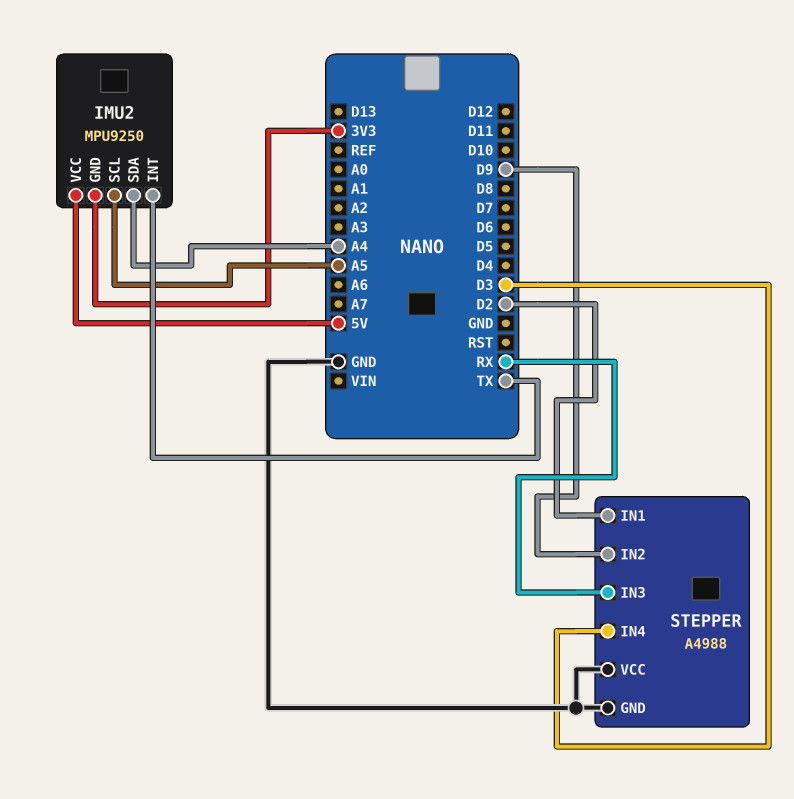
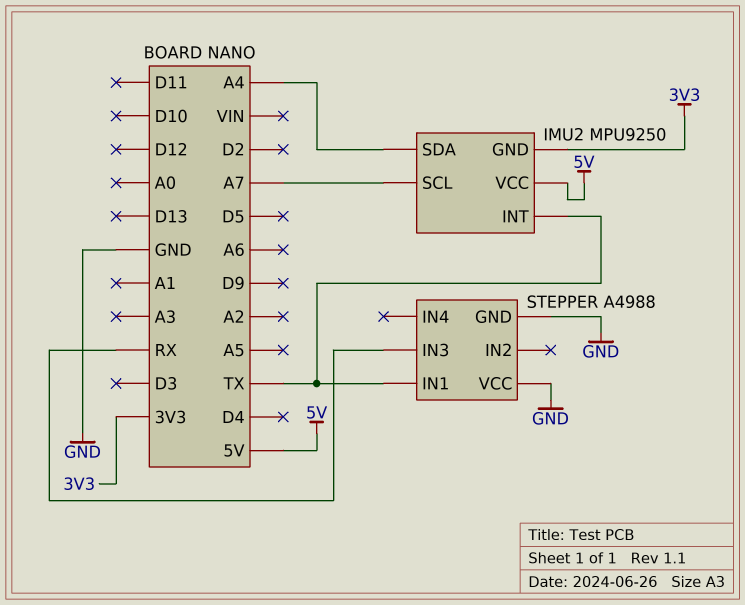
IMU2 pin SCL: A5 -> A7
STEPPER pin IN1: D2 -> TX
STEPPER pin IN2: D9 -> none
STEPPER pin IN4: D3 -> none

